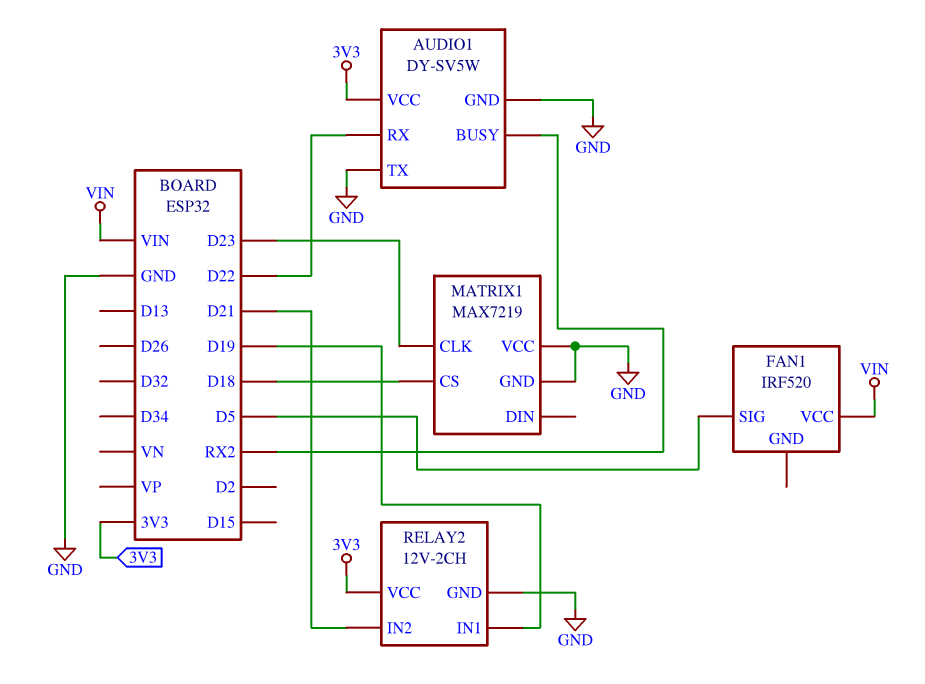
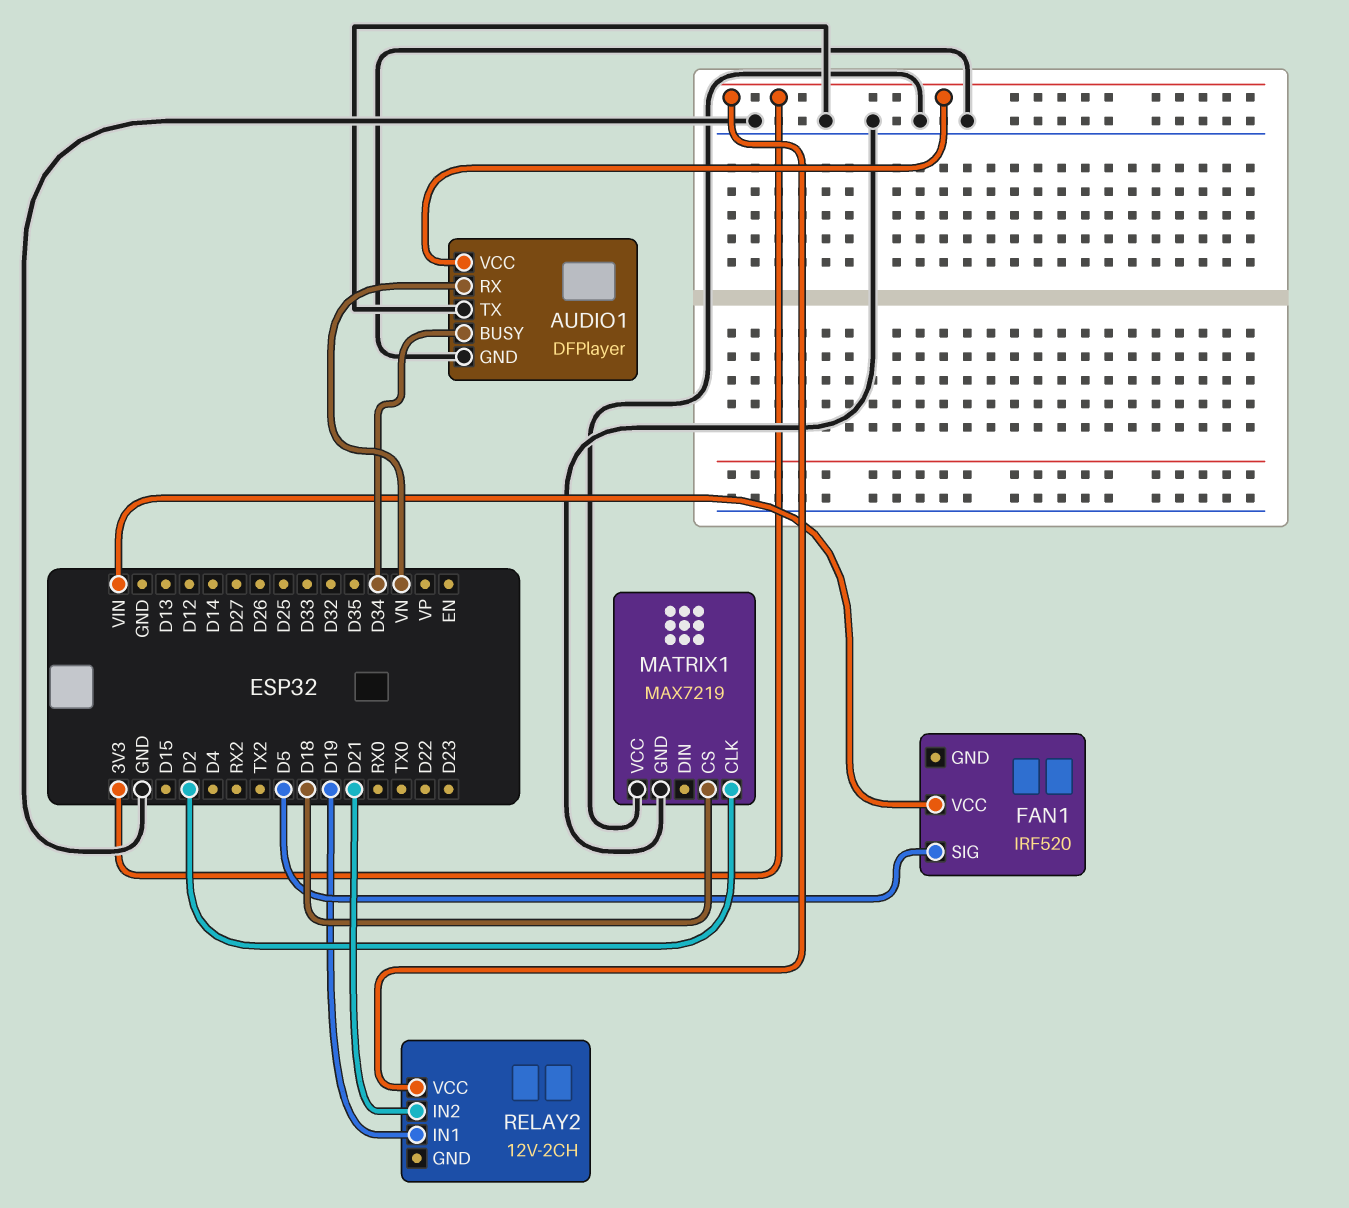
AUDIO1: DY-SV5W -> DFPlayer
AUDIO1 pin BUSY: RX2 -> D34
AUDIO1 pin RX: D22 -> VN
MATRIX1 pin CLK: D23 -> D2
RELAY2 pin GND: GND -> none

